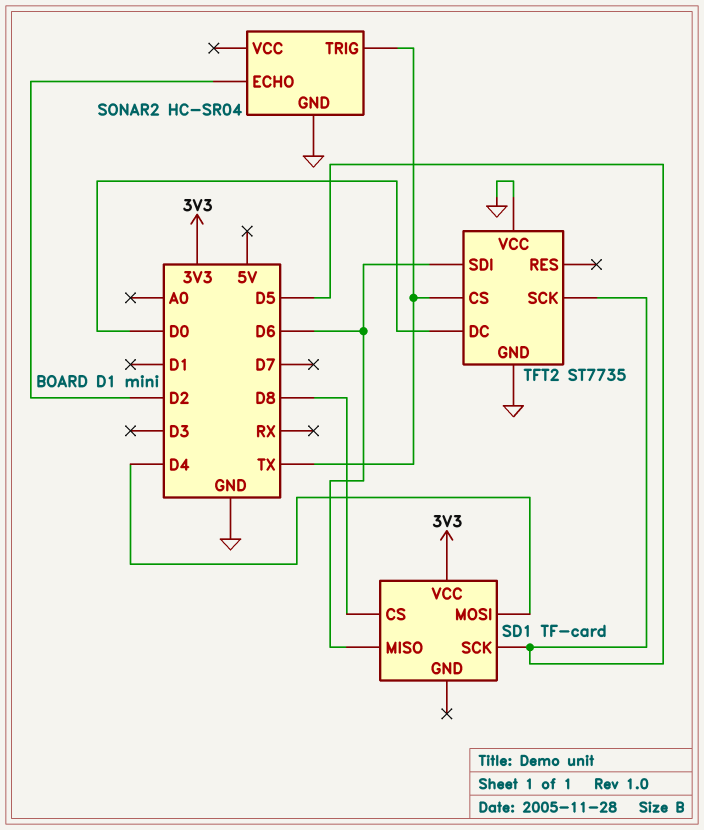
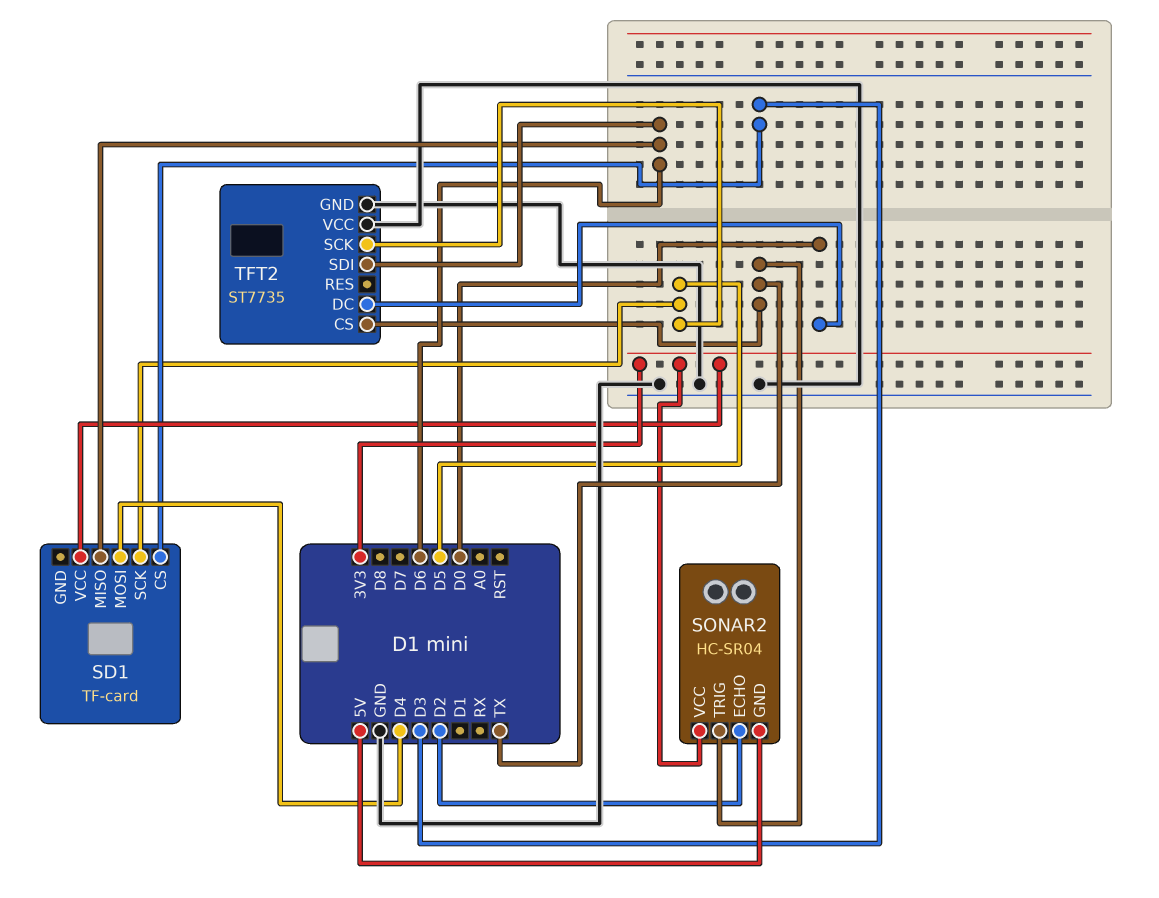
SD1 pin CS: D8 -> D3
SONAR2 pin GND: GND -> 5V
SONAR2 pin VCC: none -> 3V3

